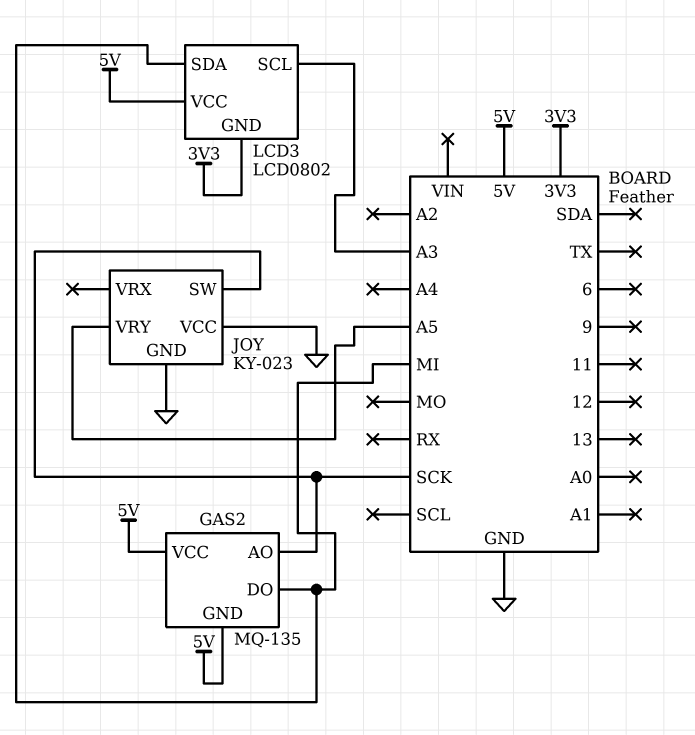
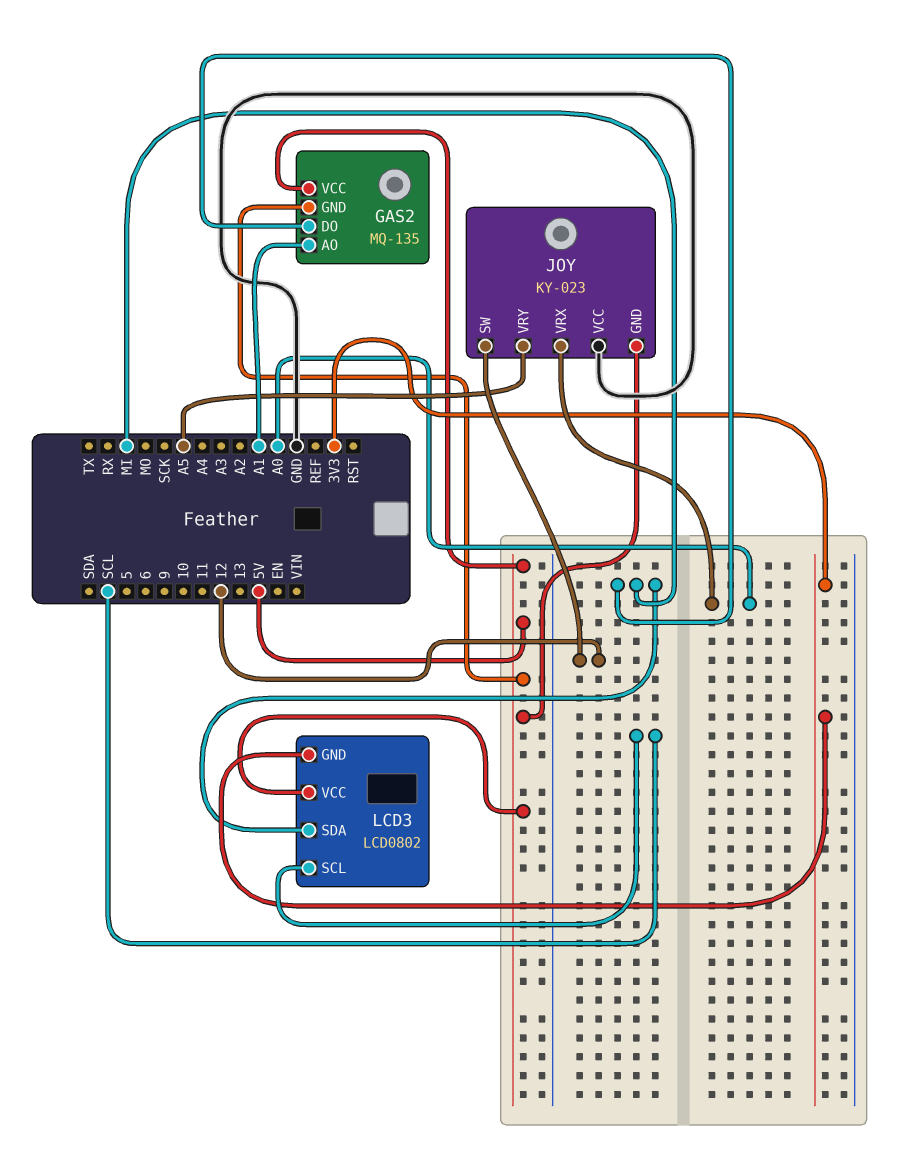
GAS2 pin AO: SCK -> A1
JOY pin GND: GND -> 5V
JOY pin SW: SCK -> 12
JOY pin VRX: none -> A0
LCD3 pin SCL: A3 -> SCL

